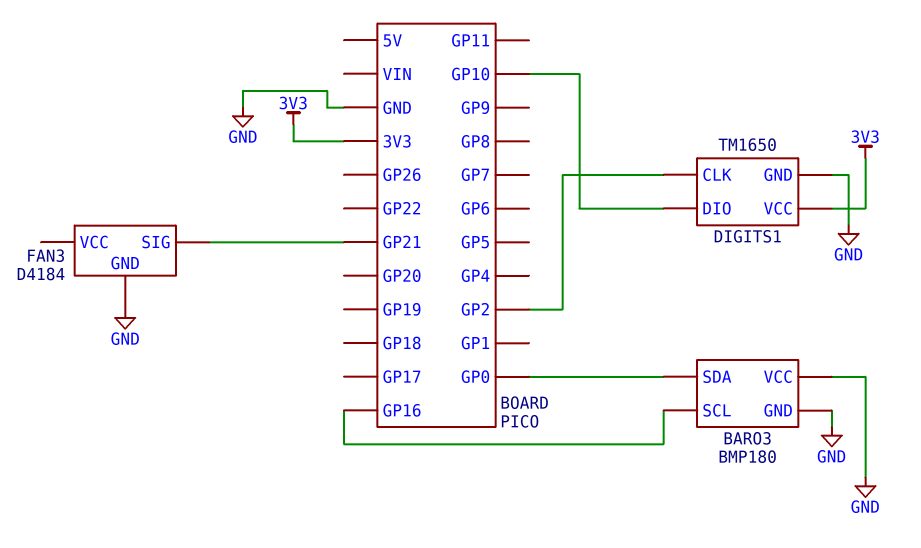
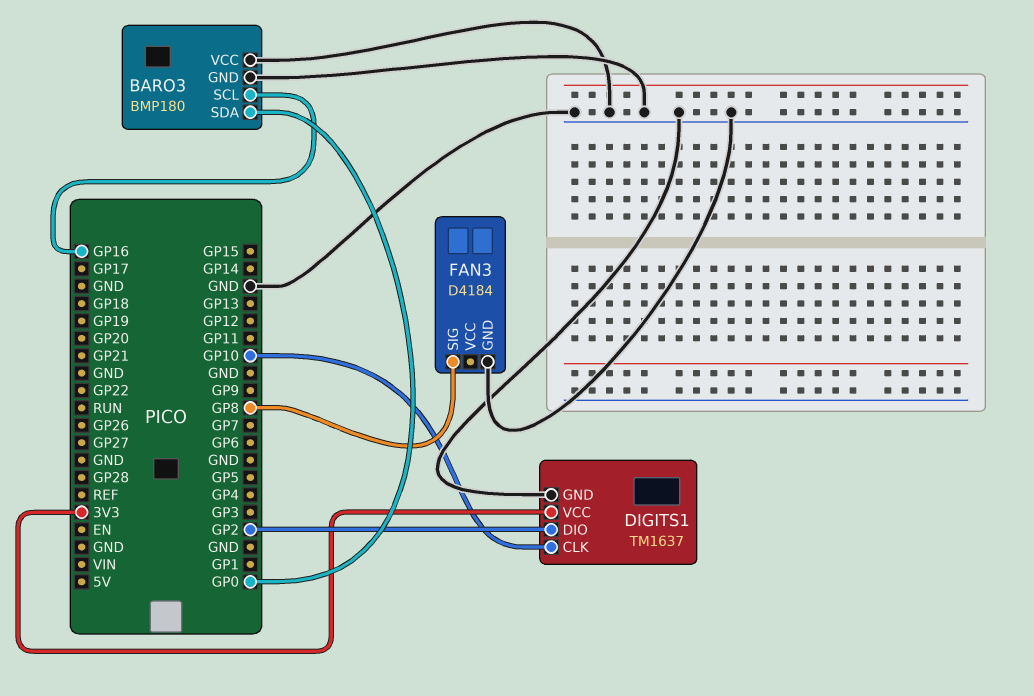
DIGITS1: TM1650 -> TM1637
DIGITS1 pin CLK: GP2 -> GP10
DIGITS1 pin DIO: GP10 -> GP2
FAN3 pin SIG: GP21 -> GP8

